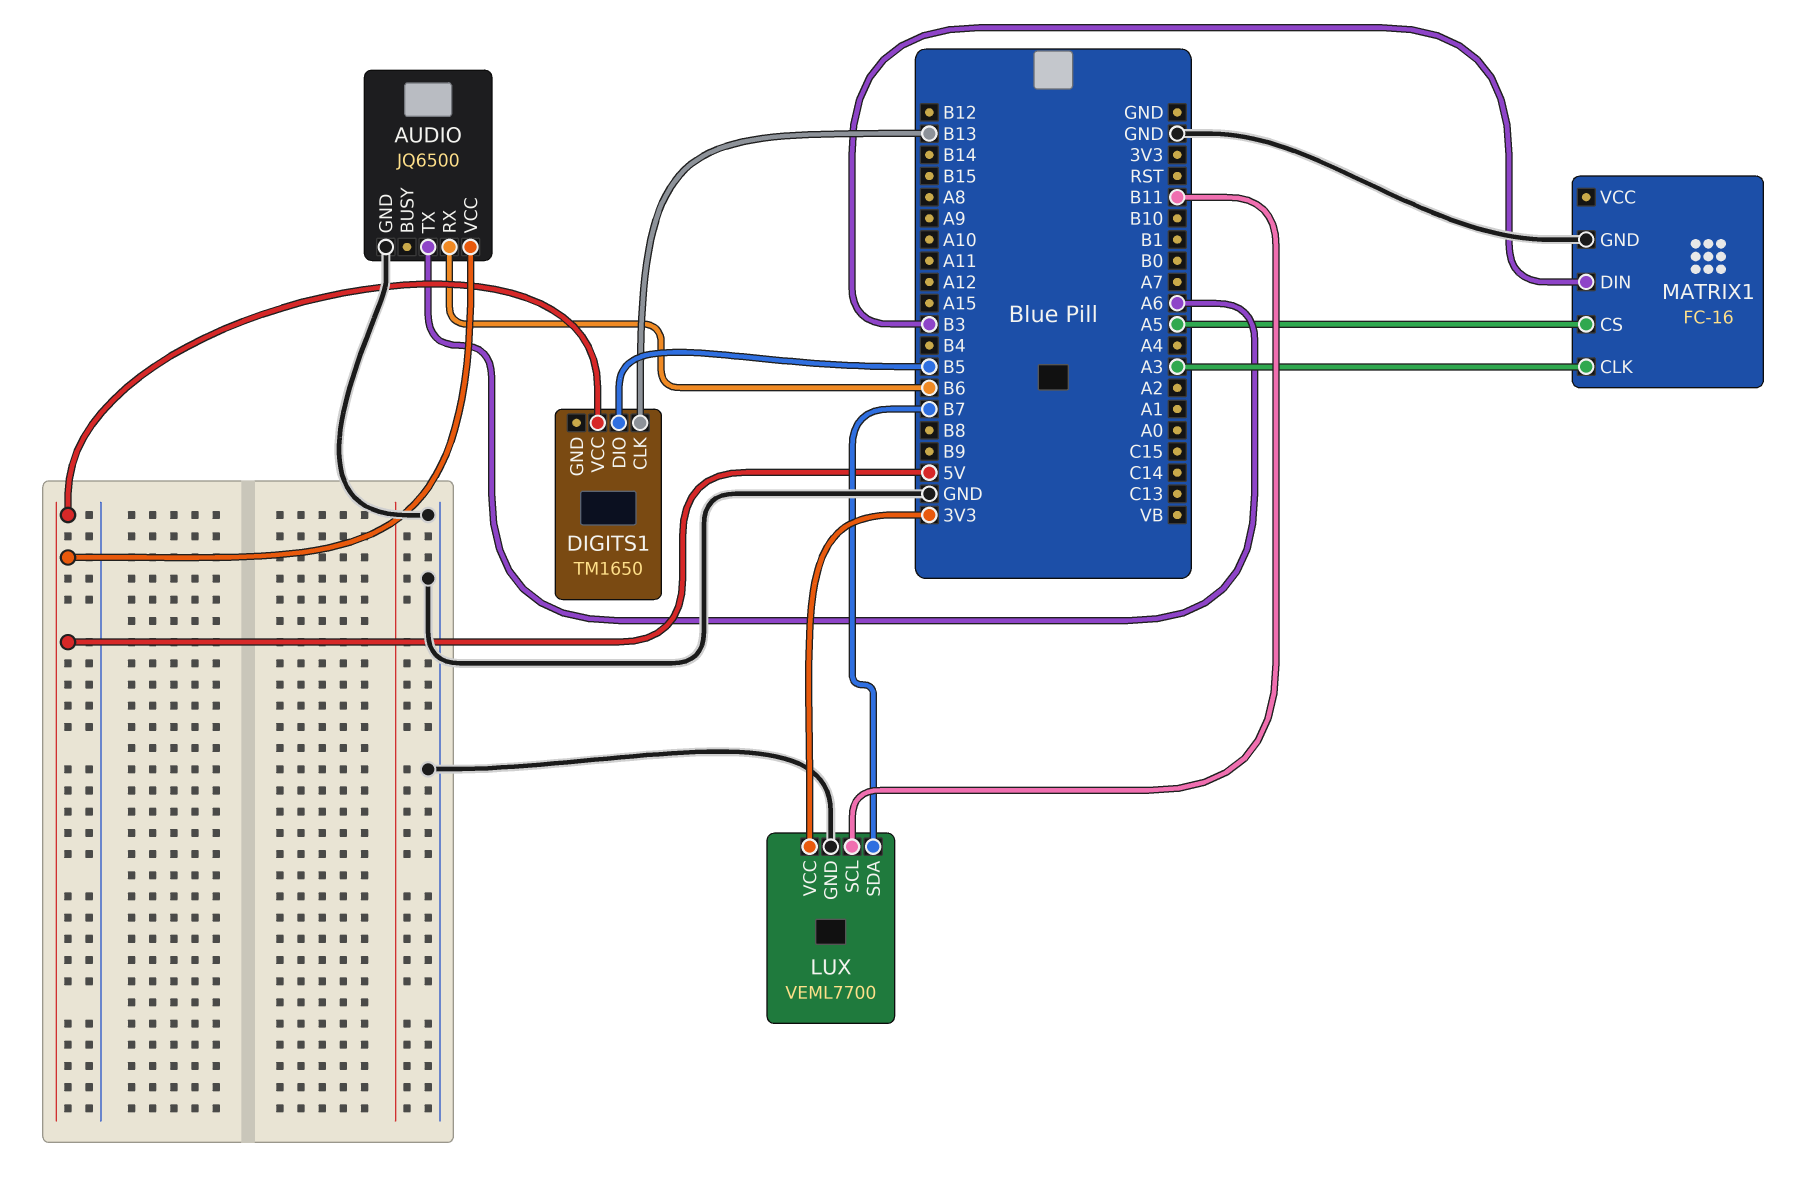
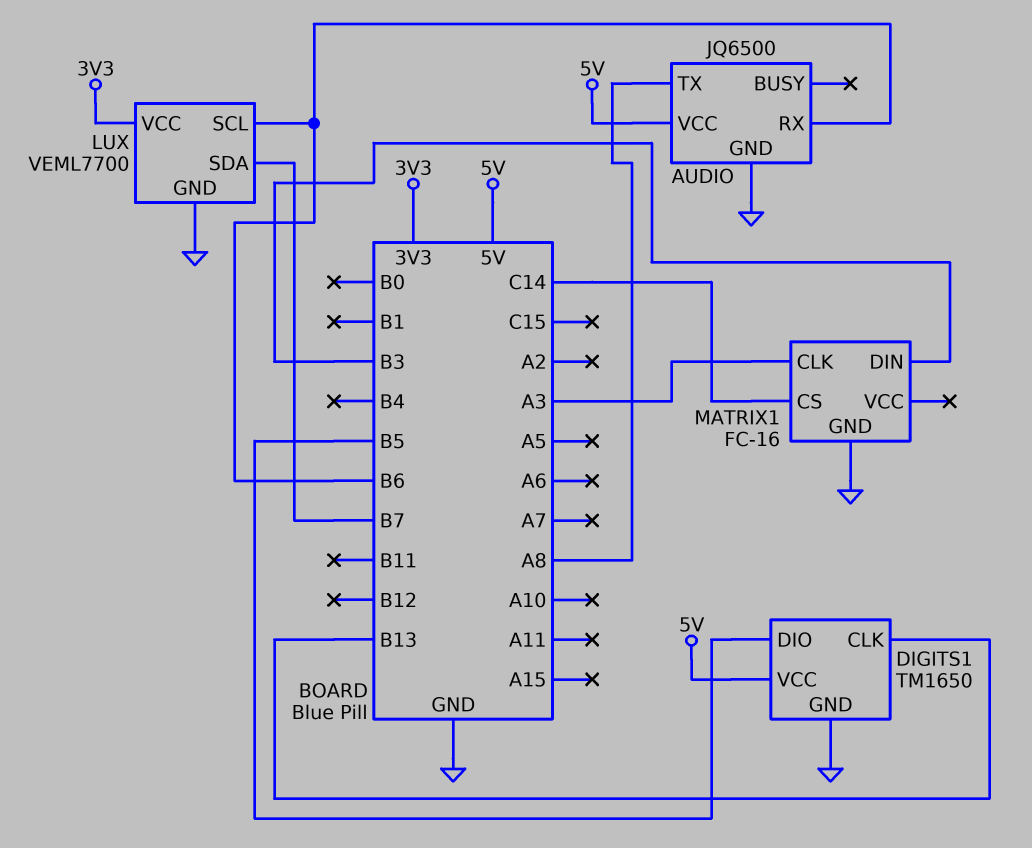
AUDIO pin TX: A6 -> A8
DIGITS1 pin GND: none -> GND
LUX pin SCL: B11 -> B6
MATRIX1 pin CS: A5 -> C14

